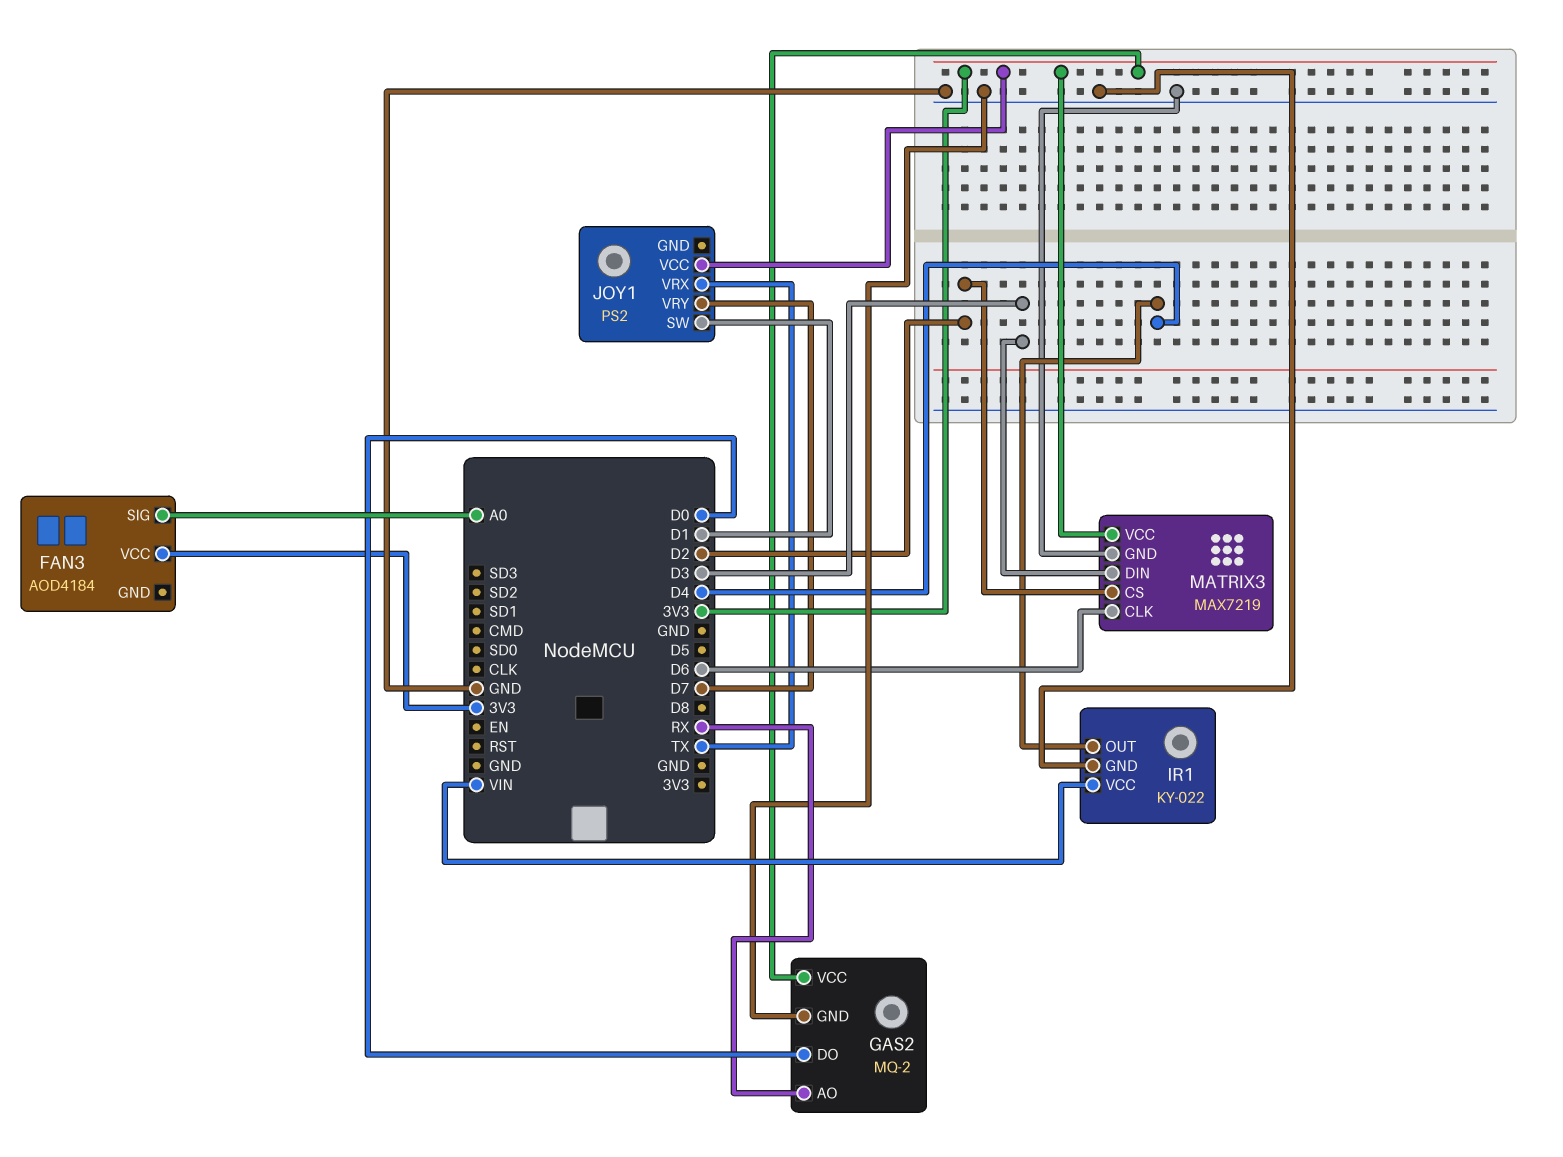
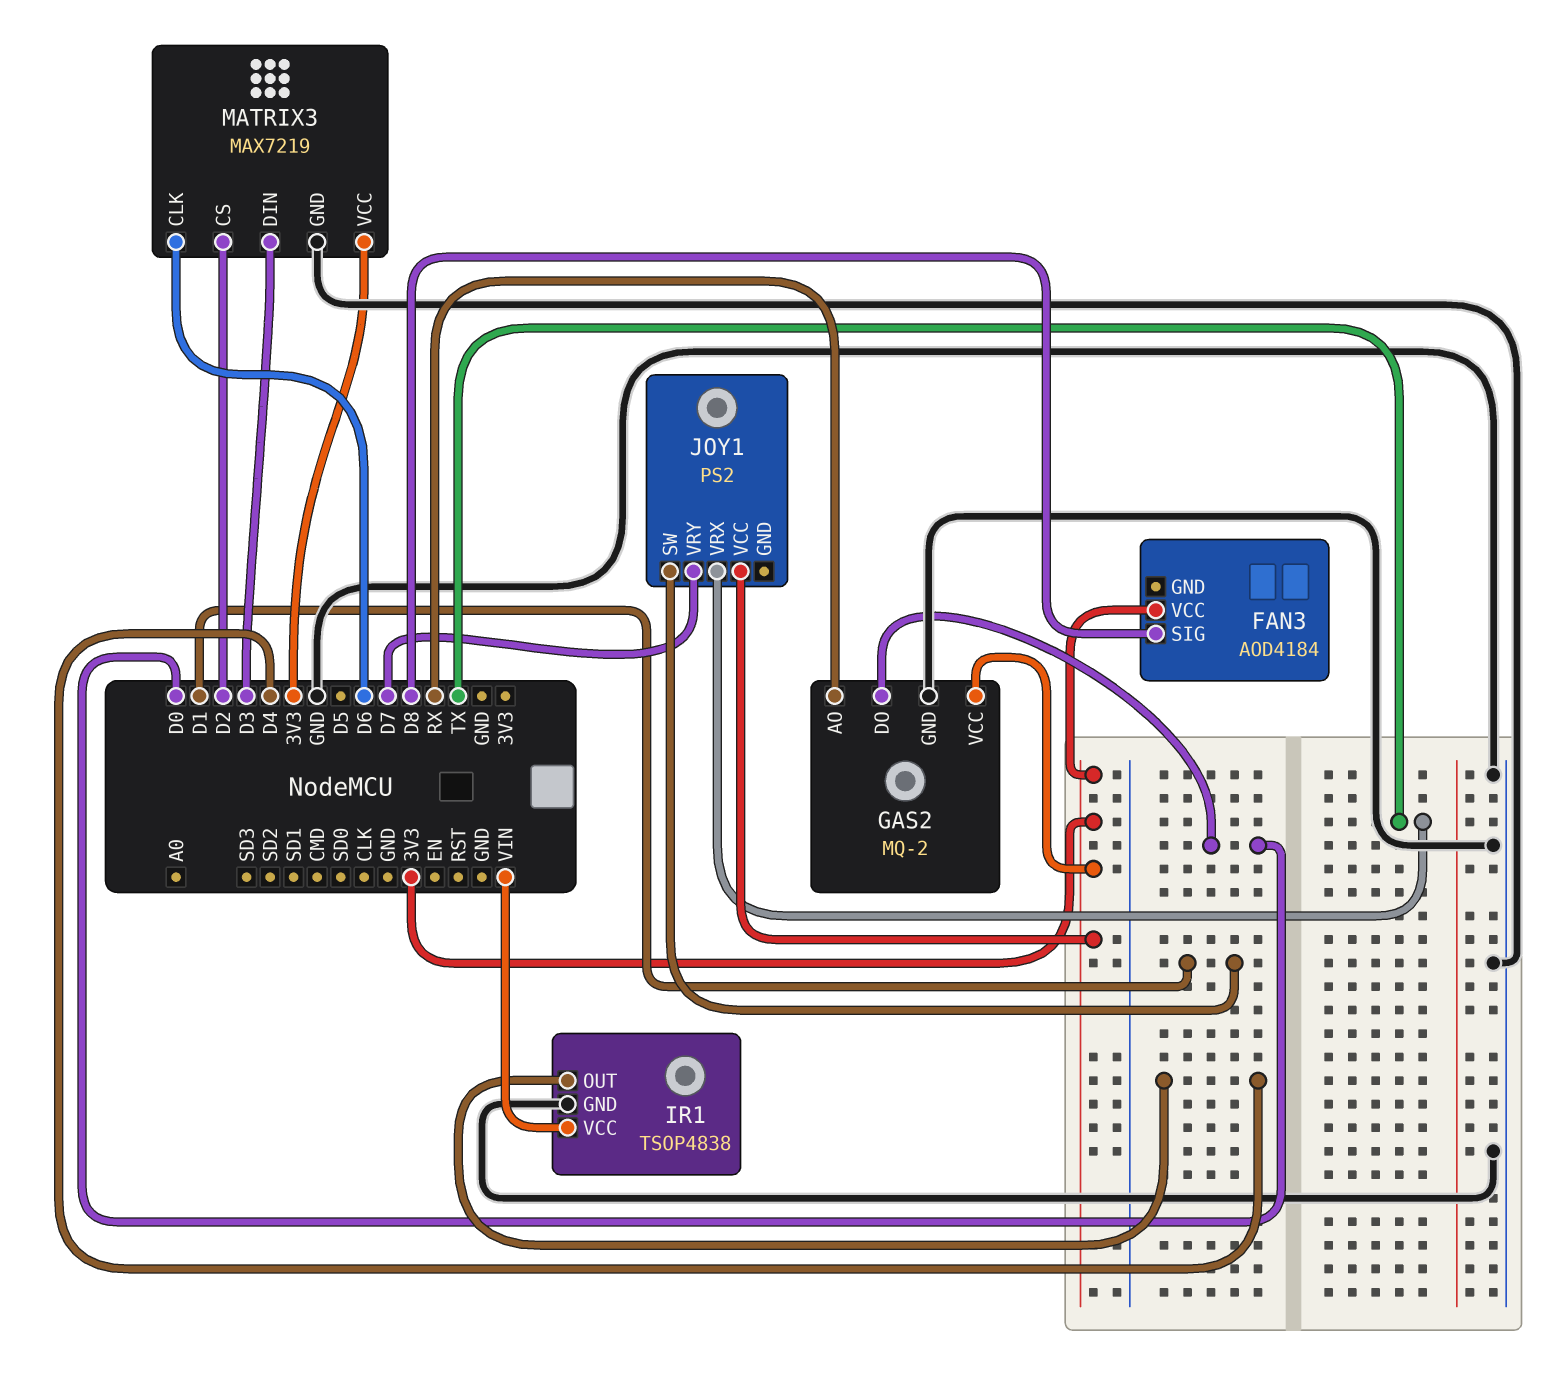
FAN3 pin SIG: A0 -> D8
IR1: KY-022 -> TSOP4838

